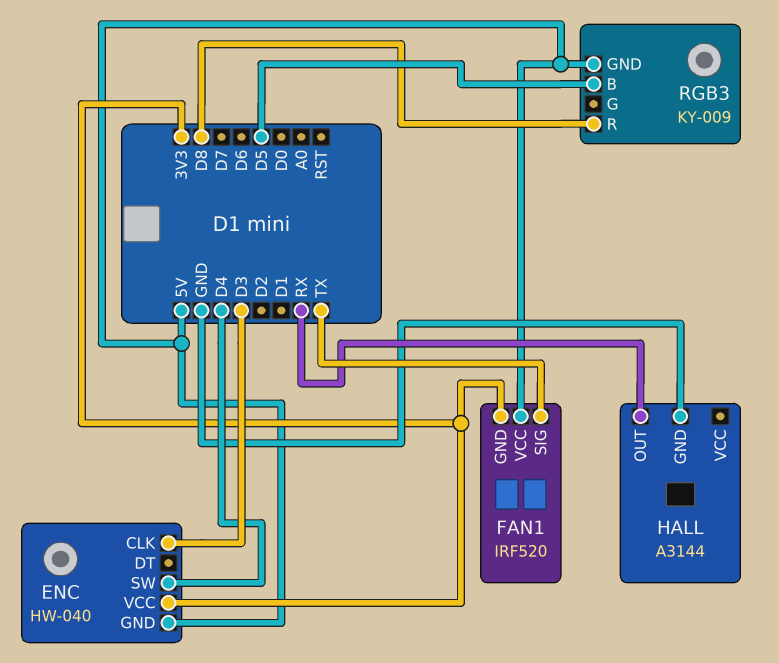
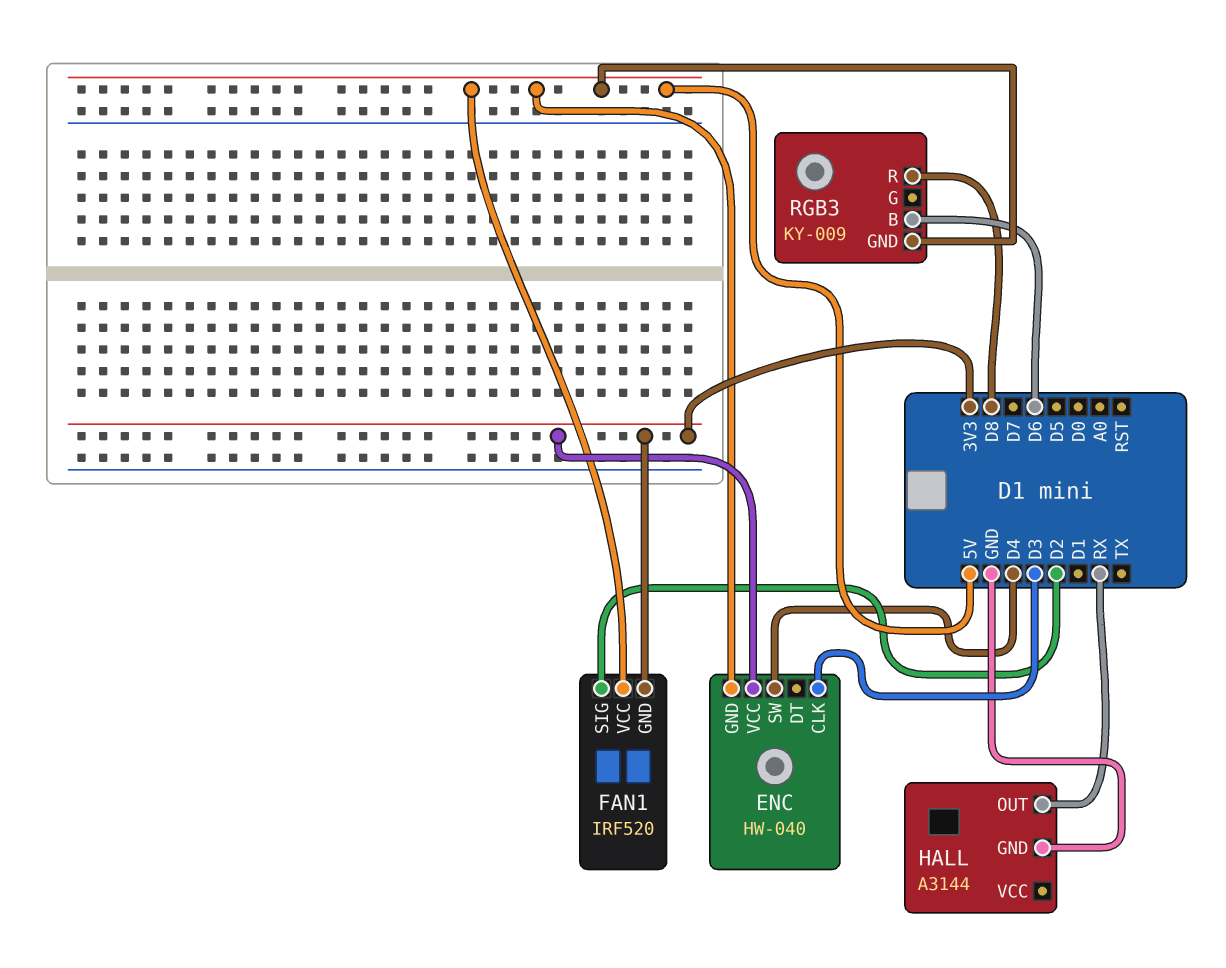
FAN1 pin SIG: TX -> D2
RGB3 pin B: D5 -> D6

